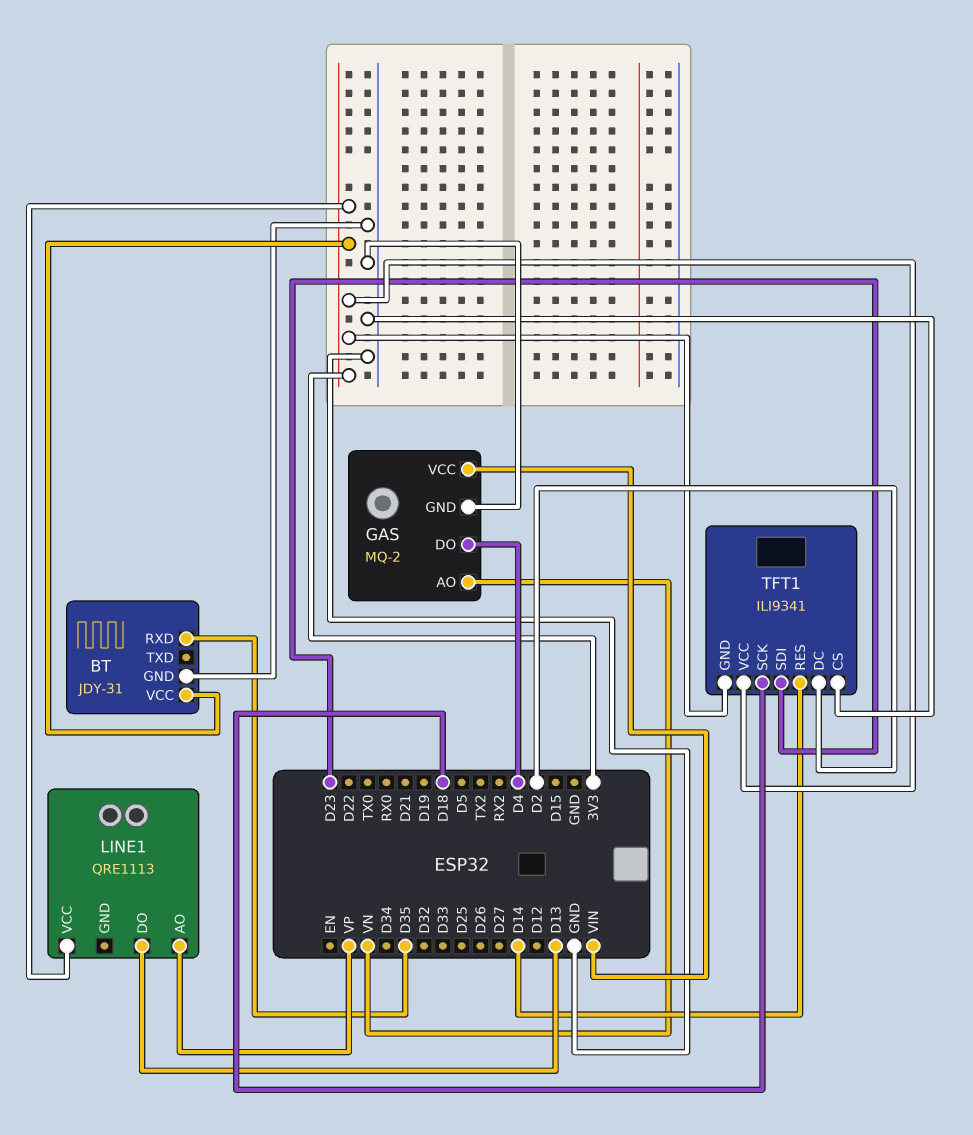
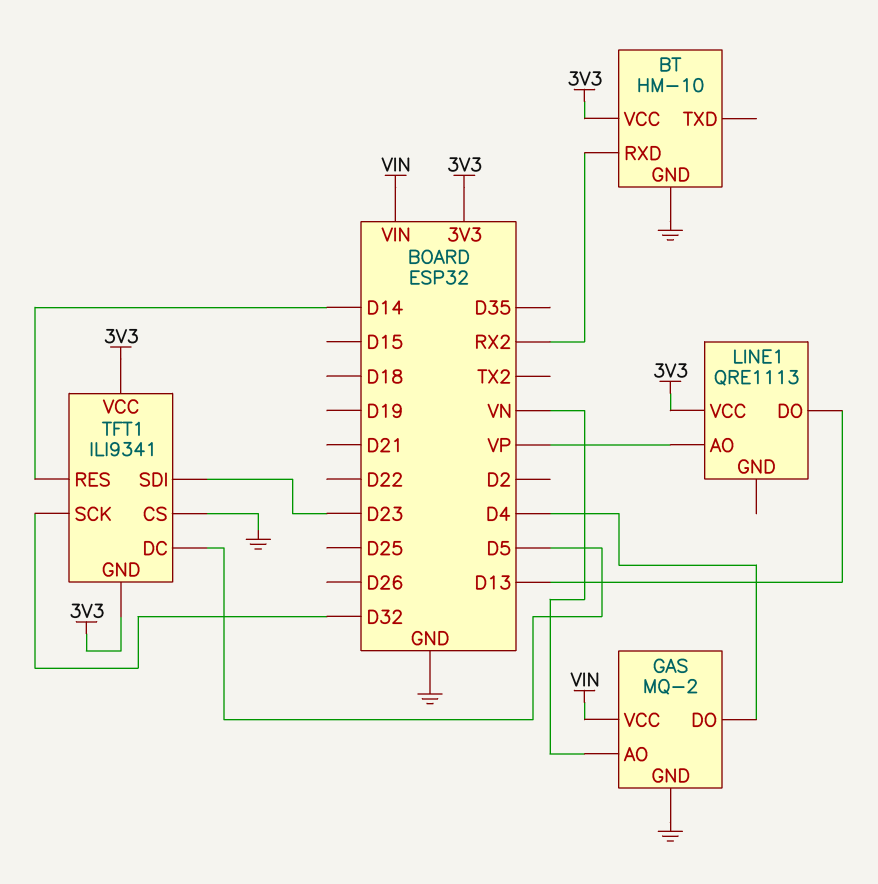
BT: JDY-31 -> HM-10
BT pin RXD: D35 -> RX2
TFT1 pin DC: D2 -> D5
TFT1 pin SCK: D18 -> D32

